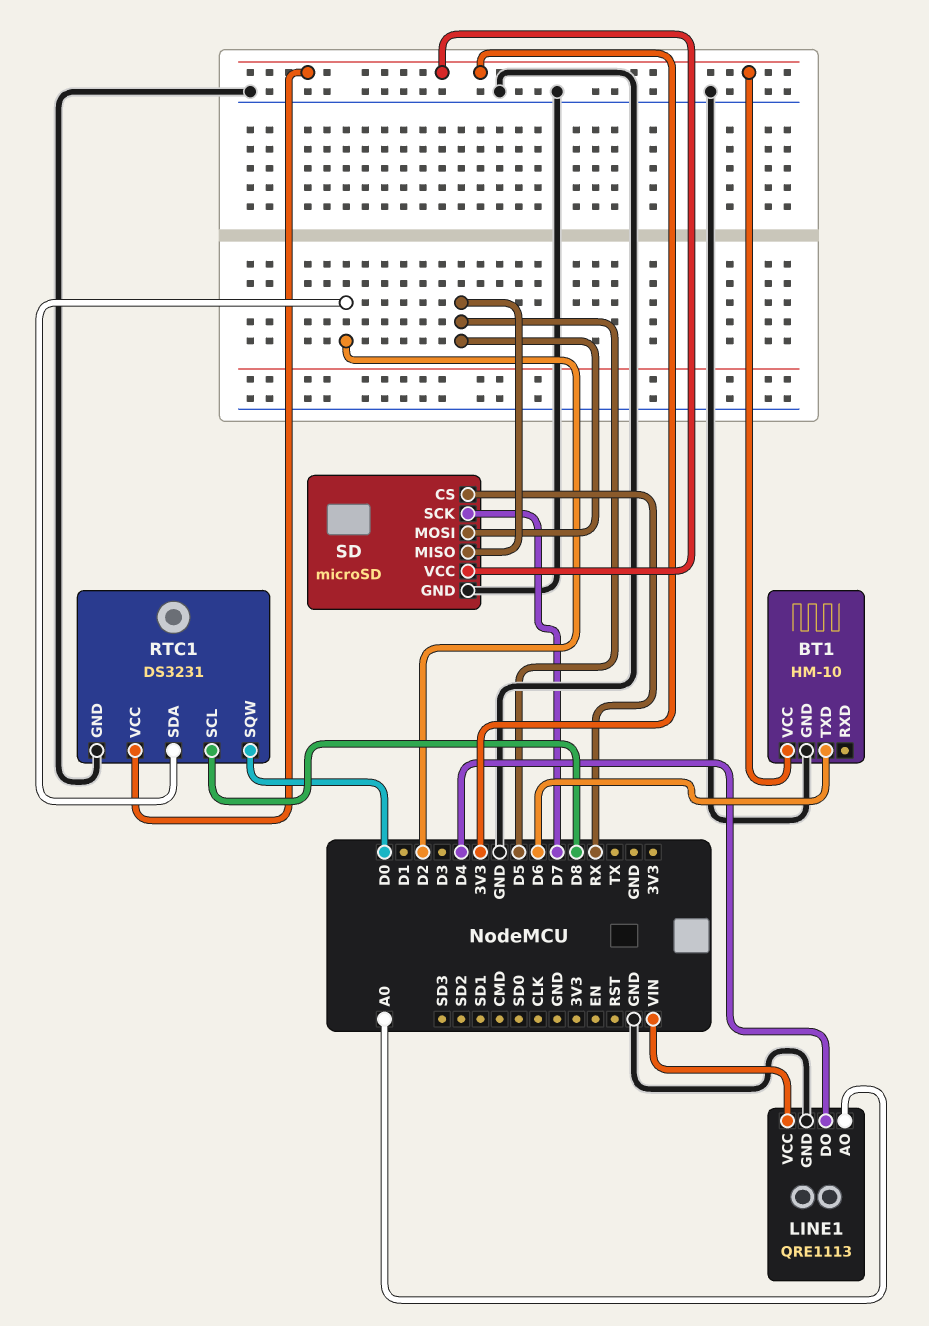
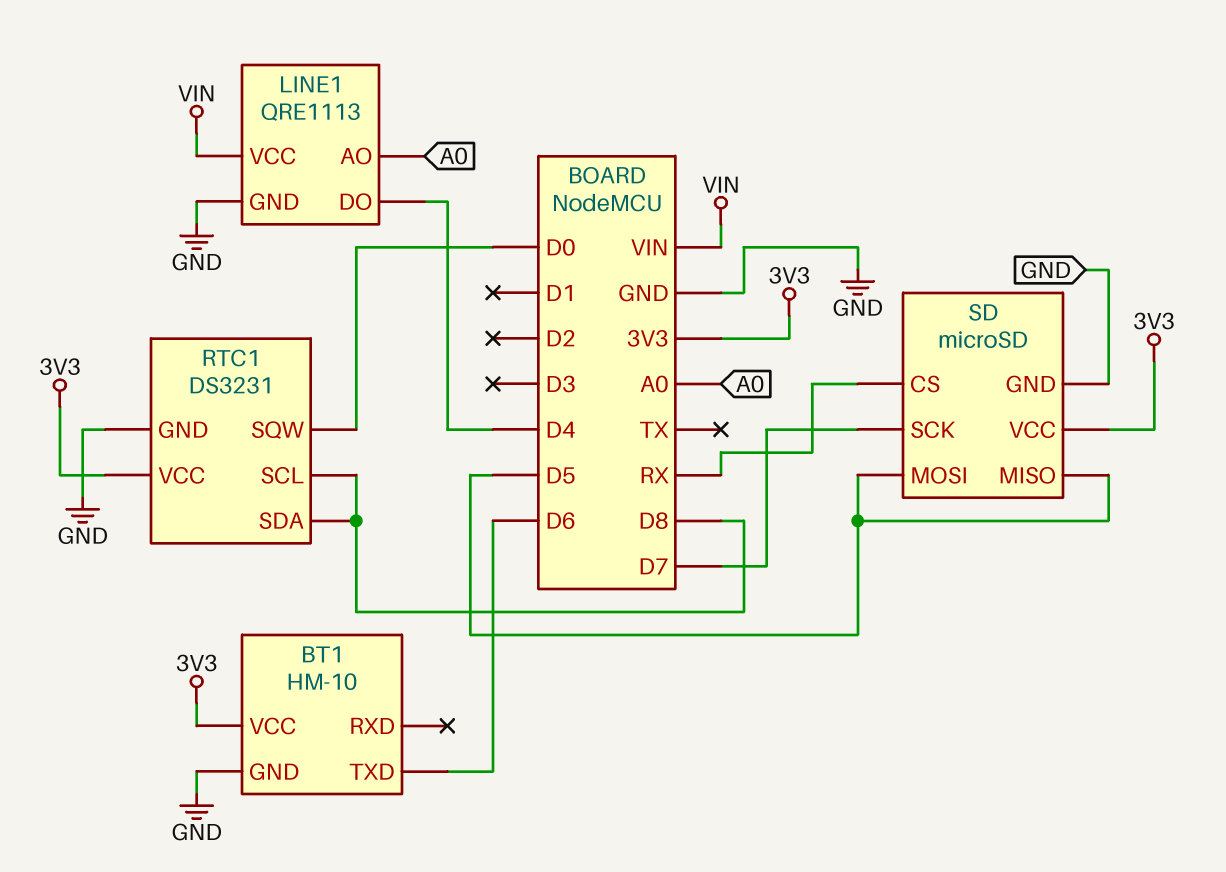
RTC1 pin SDA: D2 -> D8

